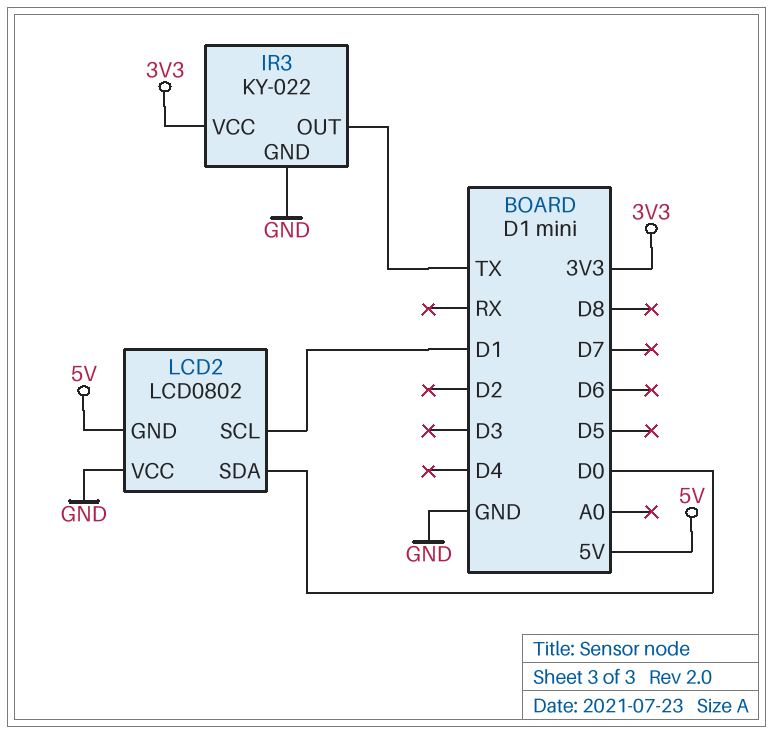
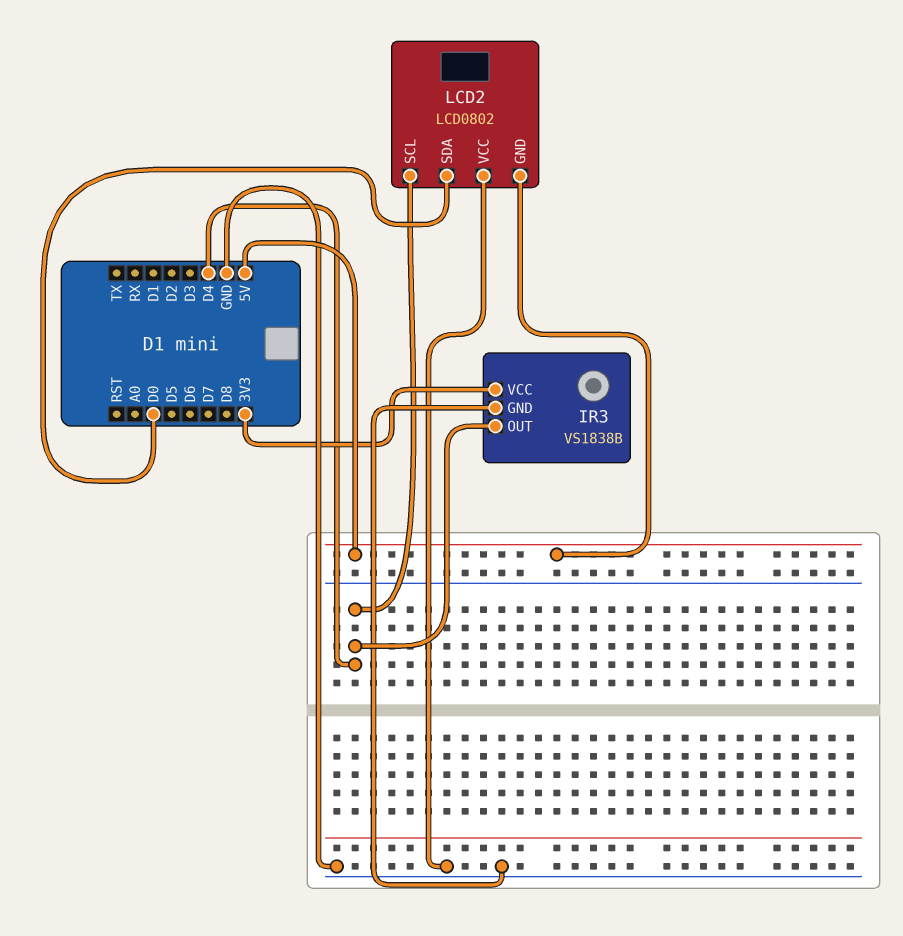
IR3: KY-022 -> VS1838B
IR3 pin OUT: TX -> D4
LCD2 pin SCL: D1 -> D4

